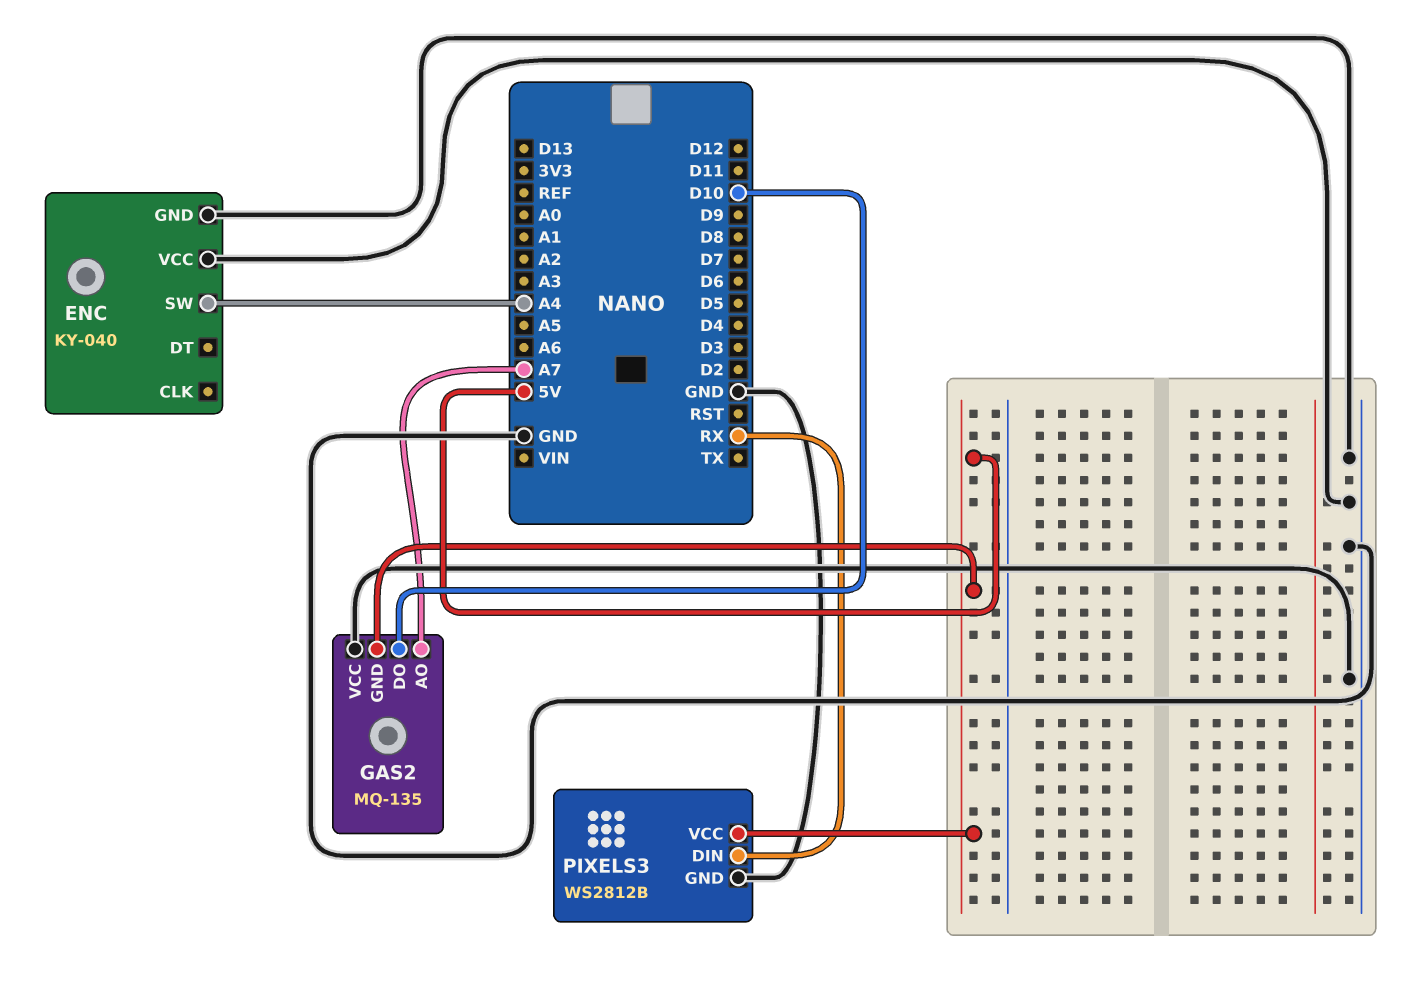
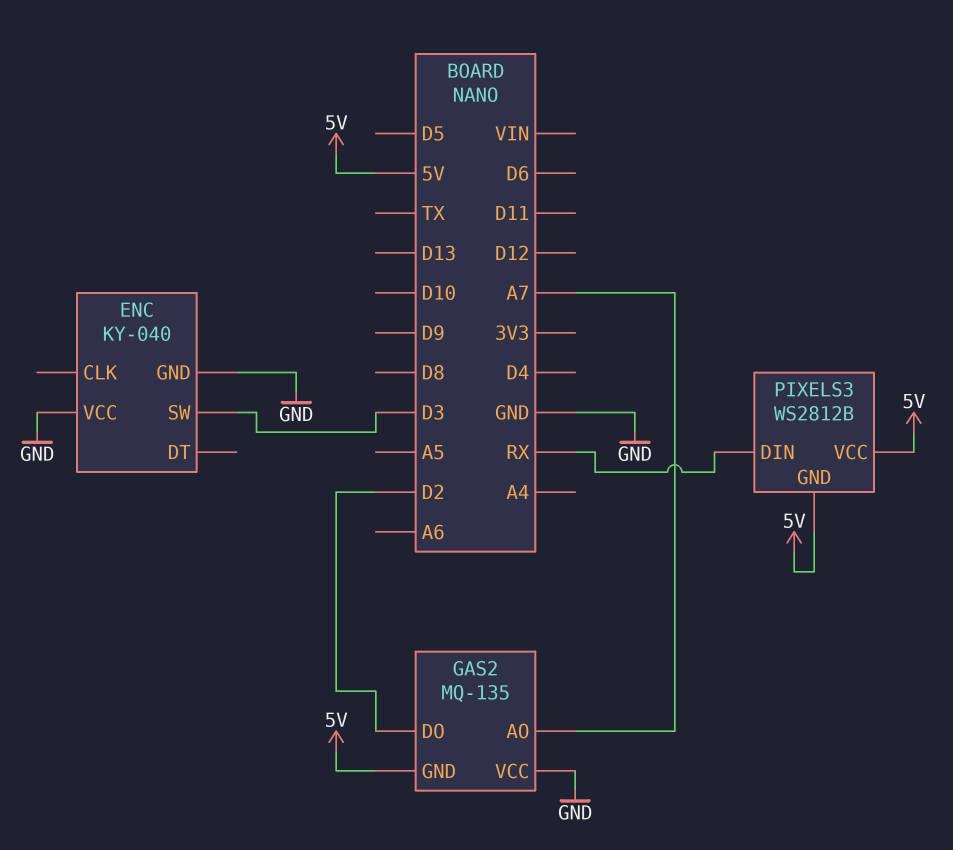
ENC pin SW: A4 -> D3
GAS2 pin DO: D10 -> D2
PIXELS3 pin GND: GND -> 5V

